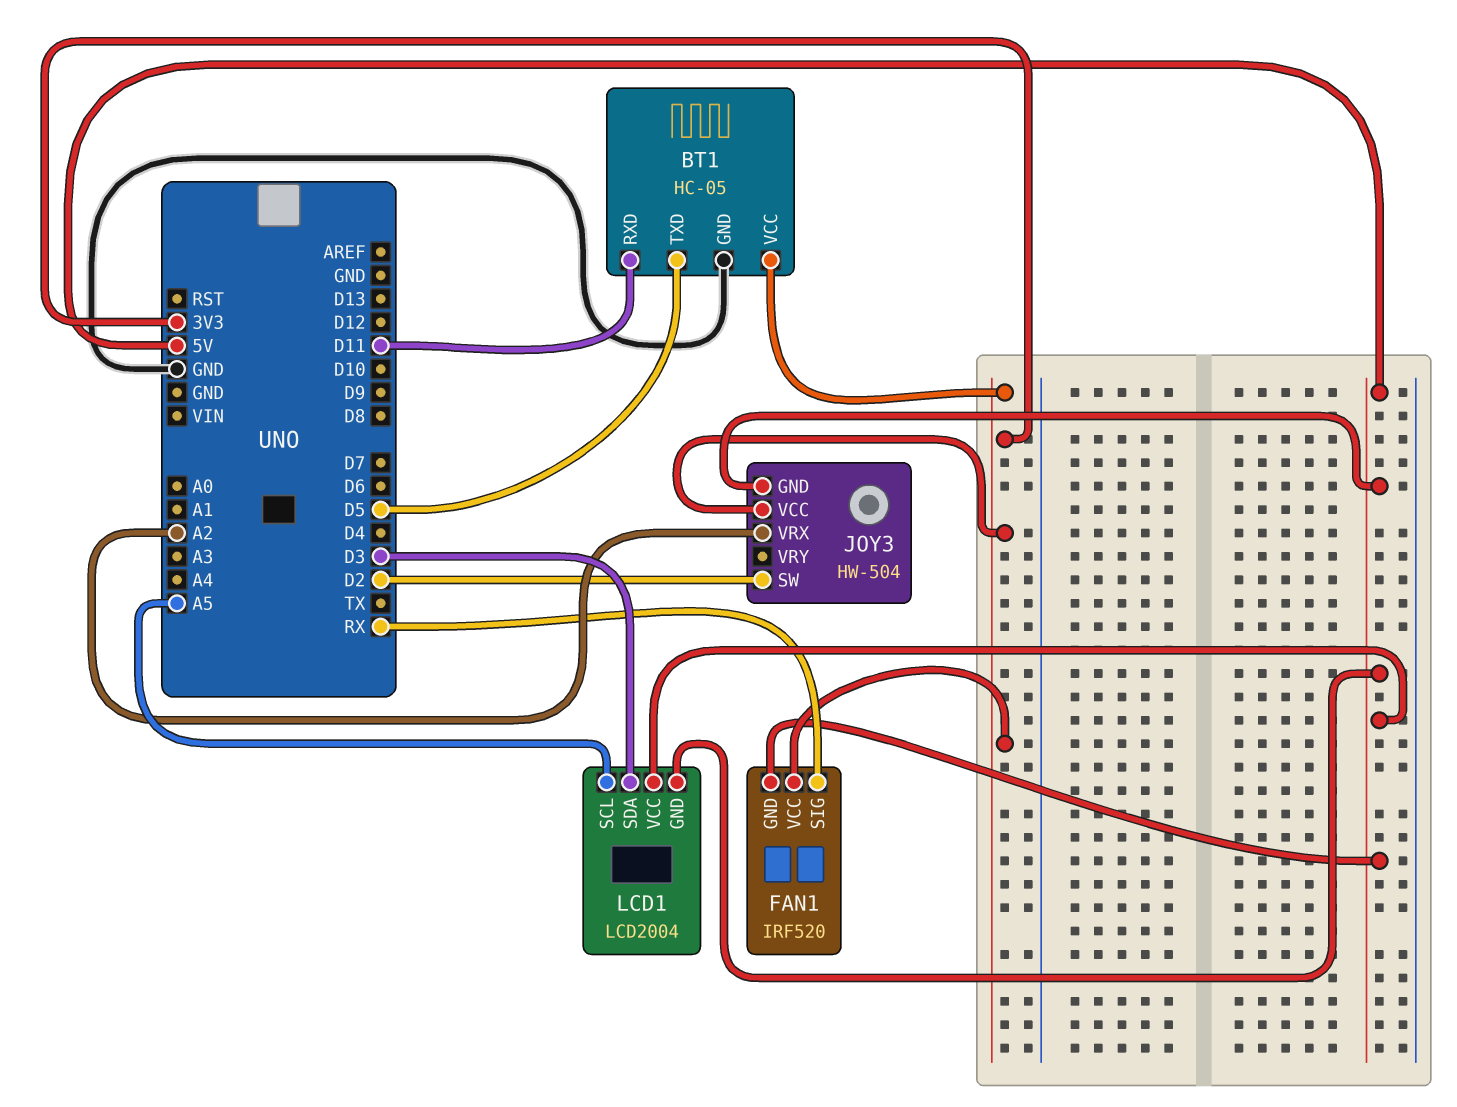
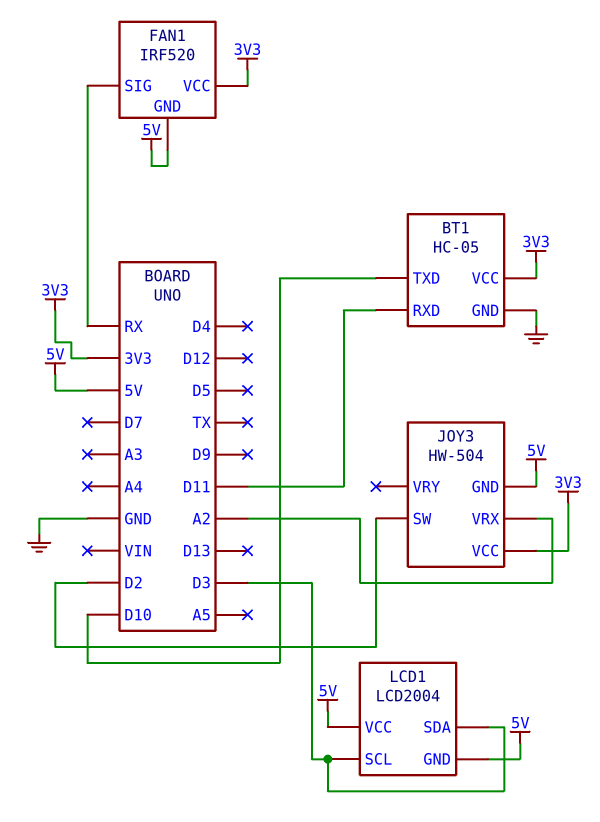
BT1 pin TXD: D5 -> D10
LCD1 pin SCL: A5 -> D3

